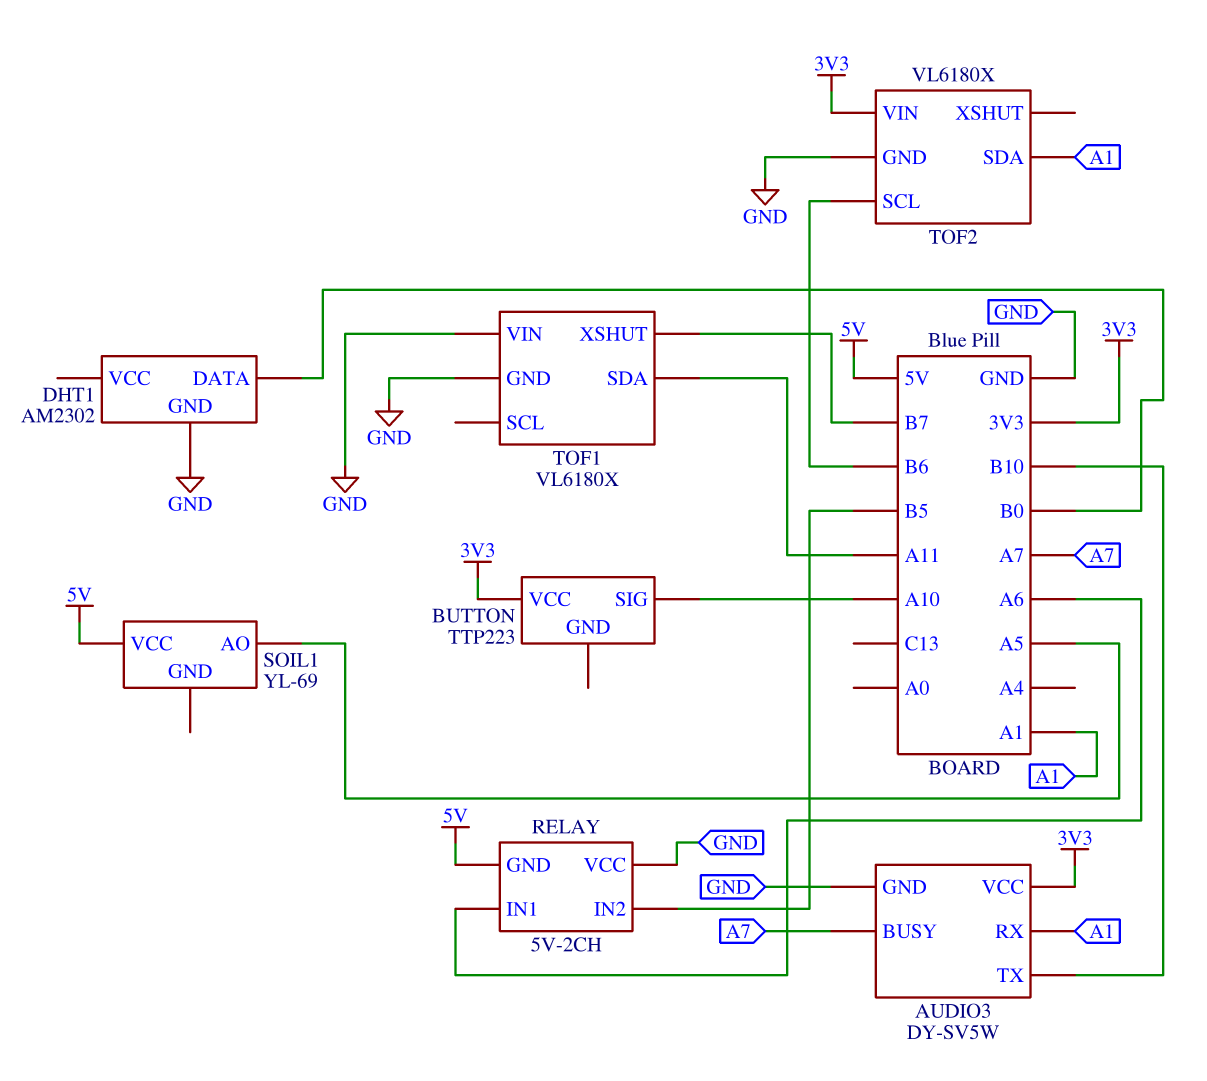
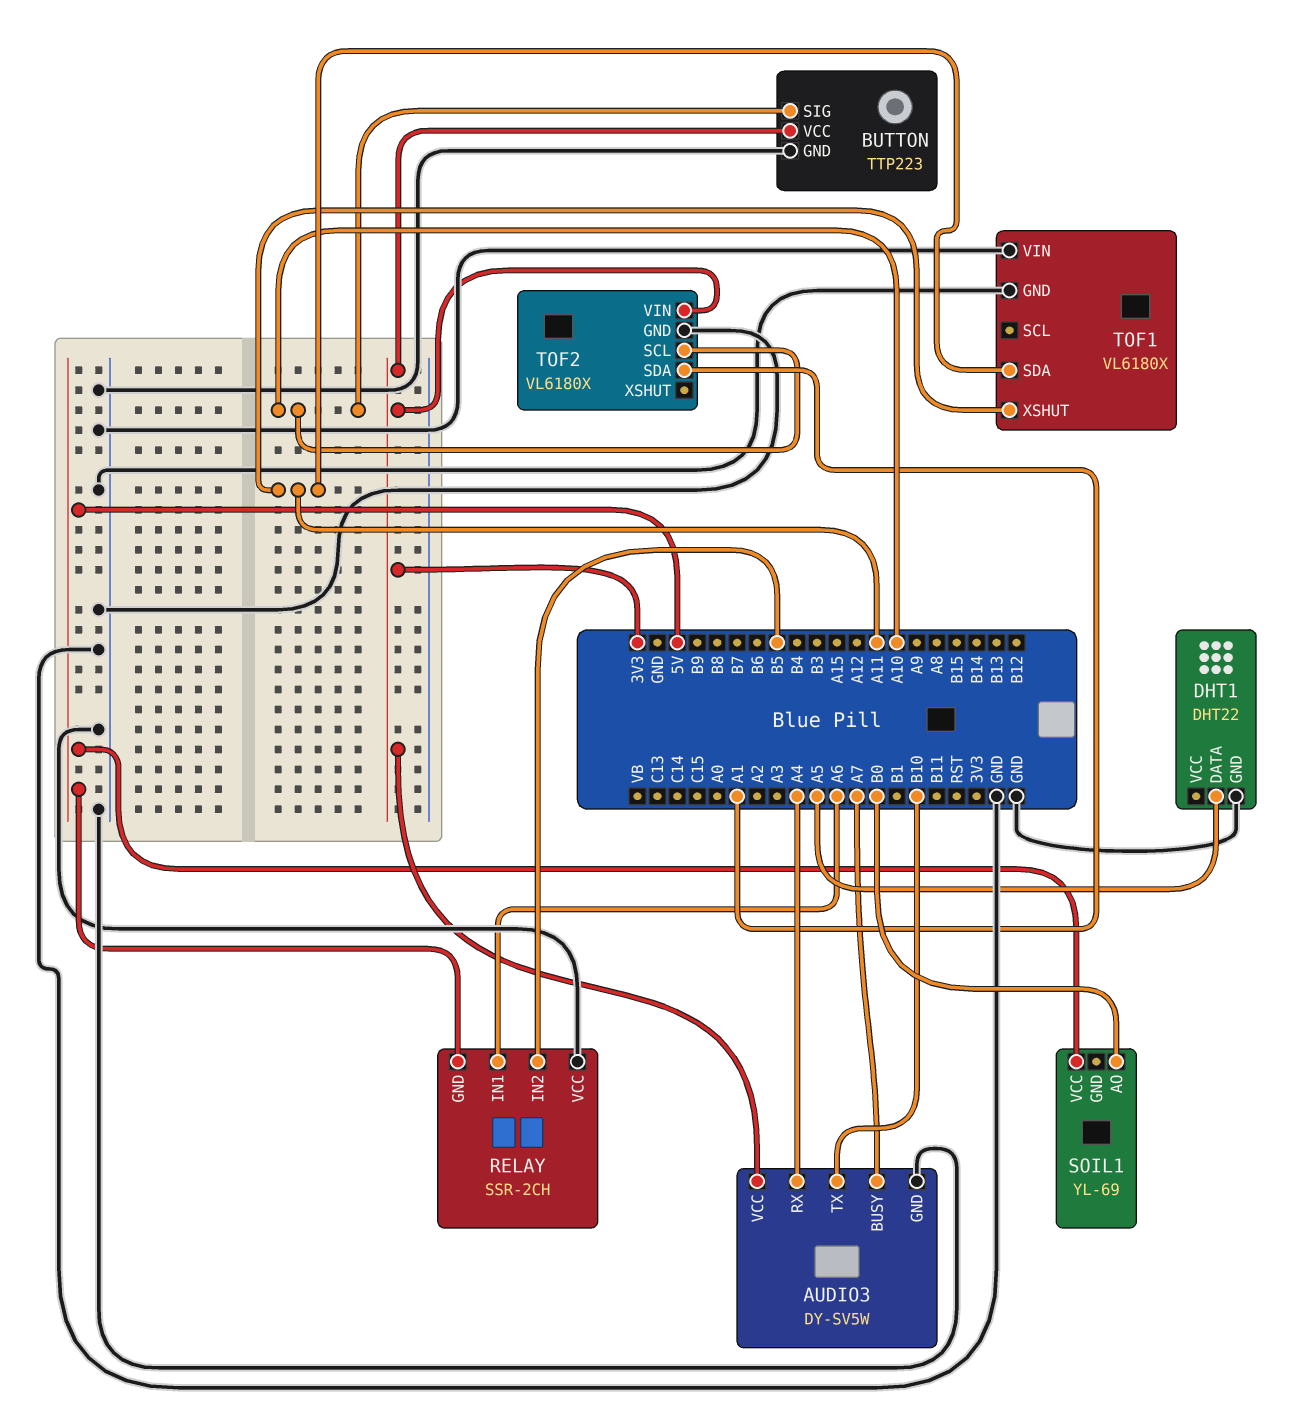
AUDIO3 pin RX: A1 -> A4
BUTTON pin GND: none -> GND
DHT1: AM2302 -> DHT22
DHT1 pin DATA: B0 -> A5
RELAY: 5V-2CH -> SSR-2CH
SOIL1 pin AO: A5 -> B0
TOF1 pin XSHUT: B7 -> A11
TOF2 pin SCL: B6 -> A10

